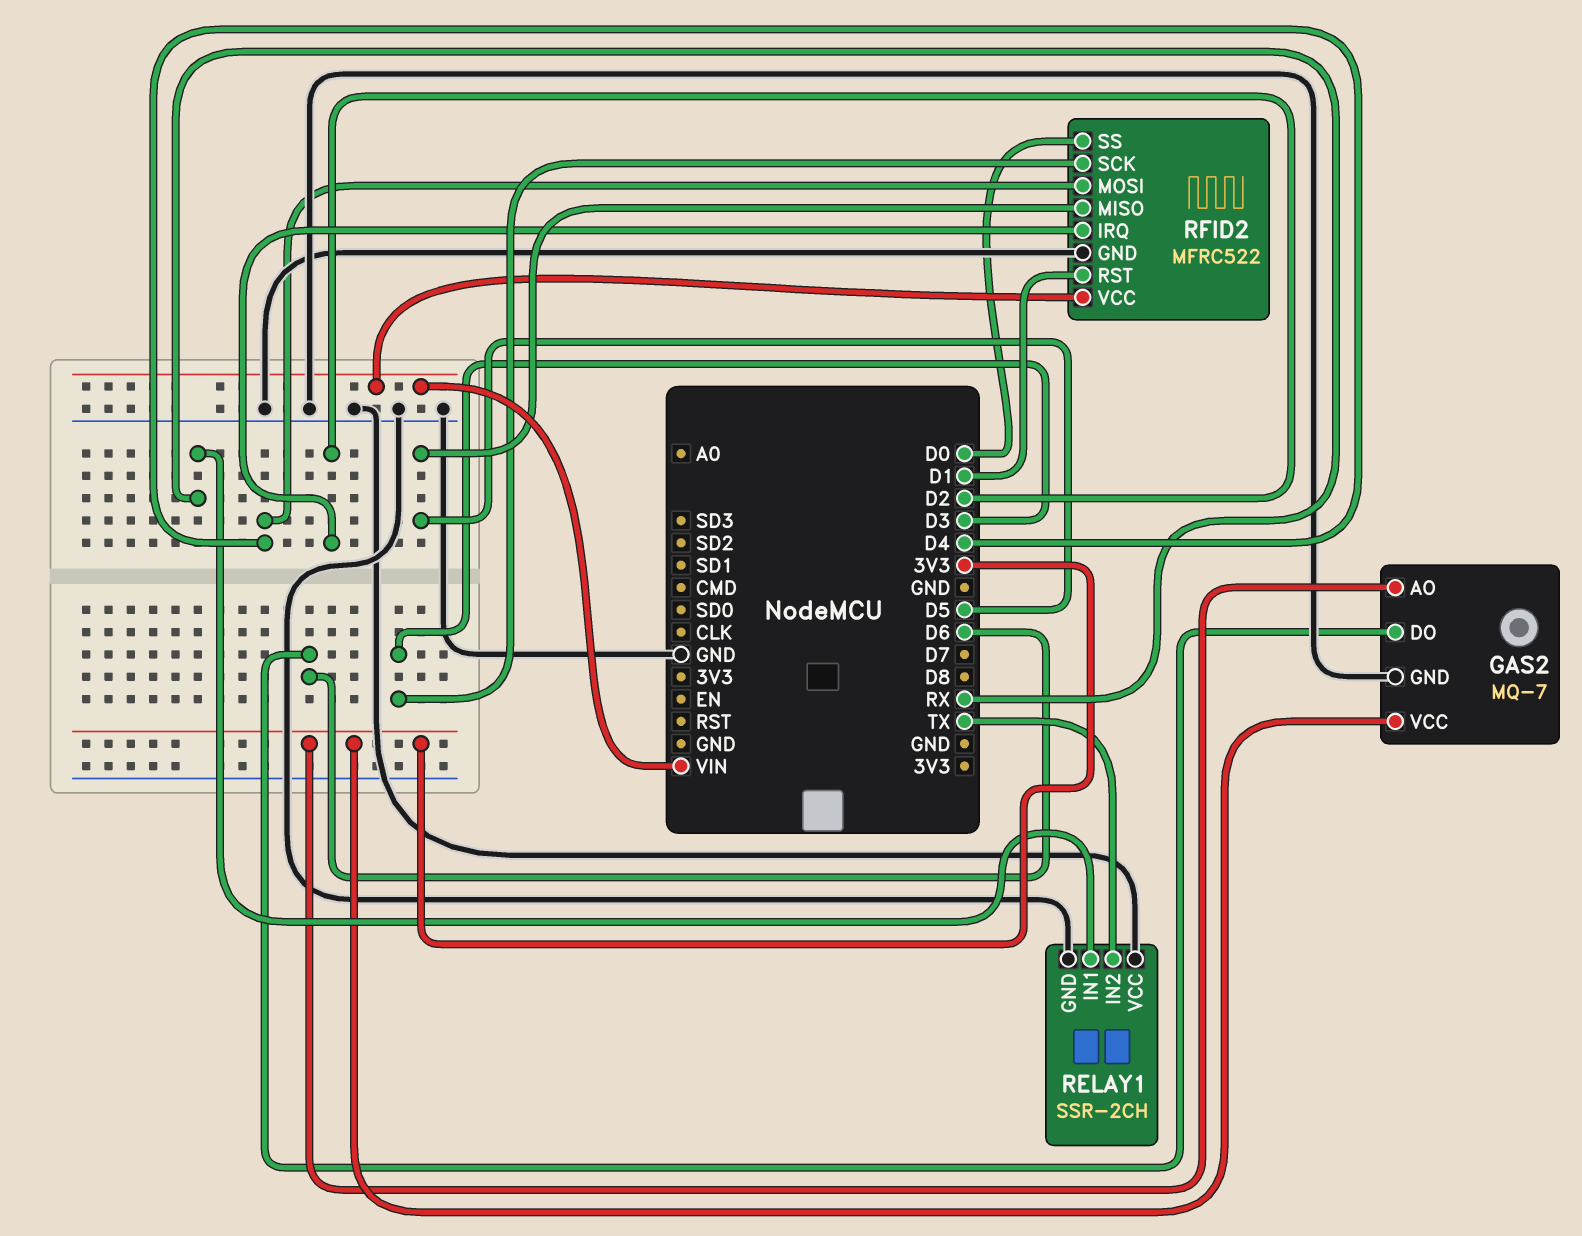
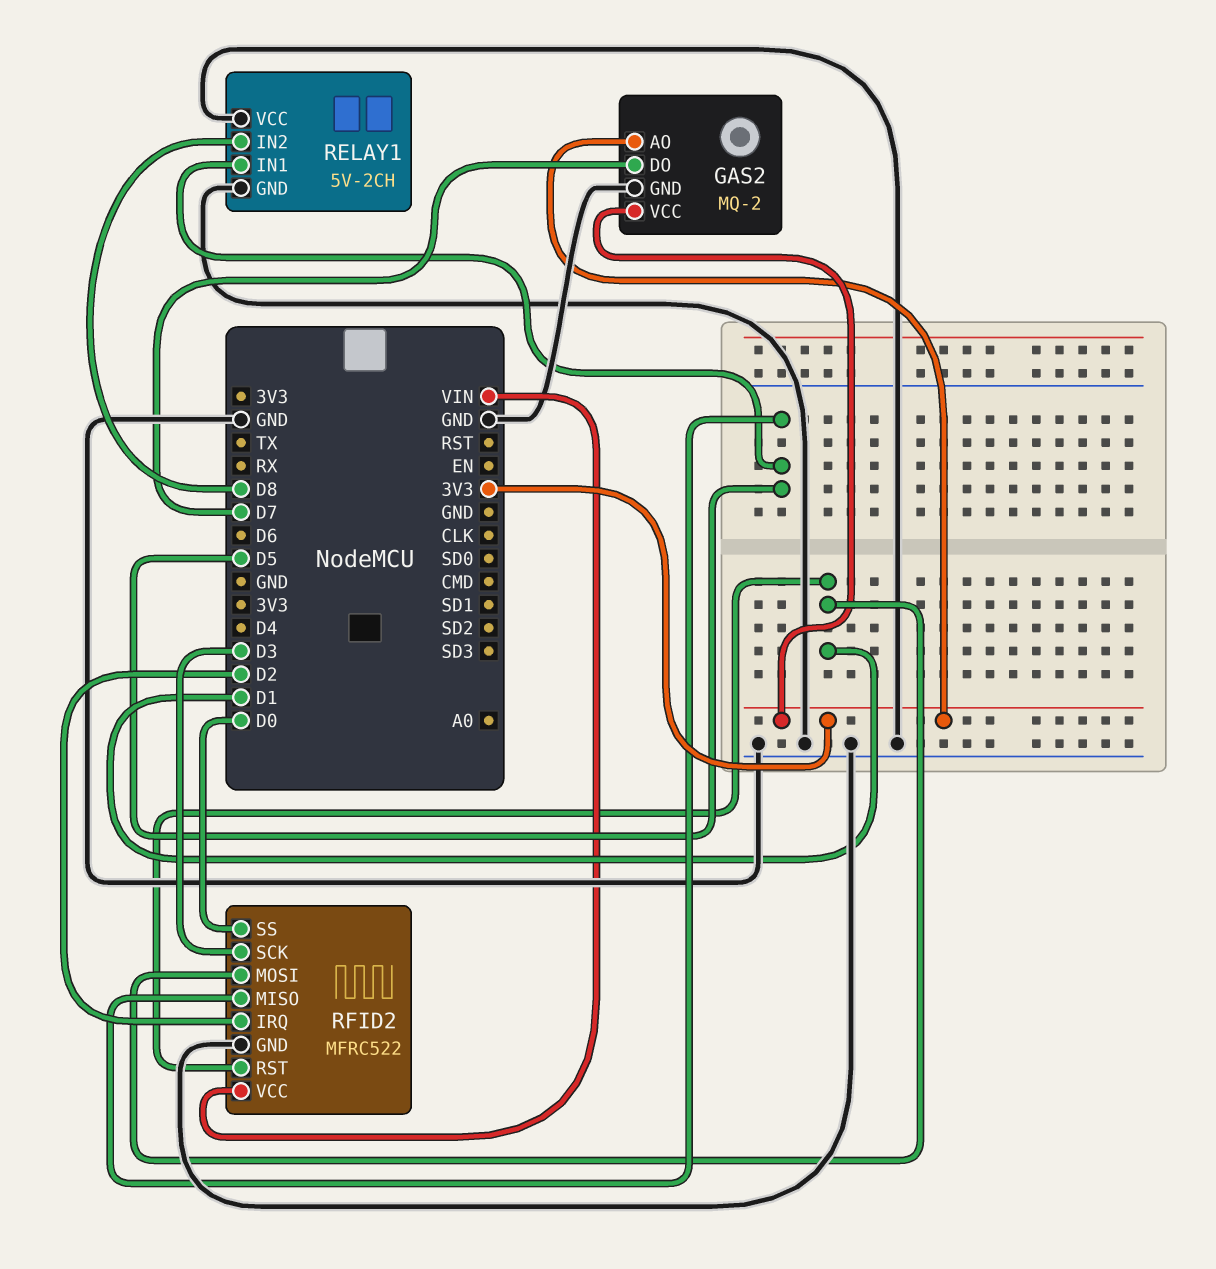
GAS2: MQ-7 -> MQ-2
GAS2 pin DO: D6 -> D7
RELAY1: SSR-2CH -> 5V-2CH
RELAY1 pin IN1: RX -> D5
RELAY1 pin IN2: TX -> D8
RFID2 pin MOSI: D4 -> D1

